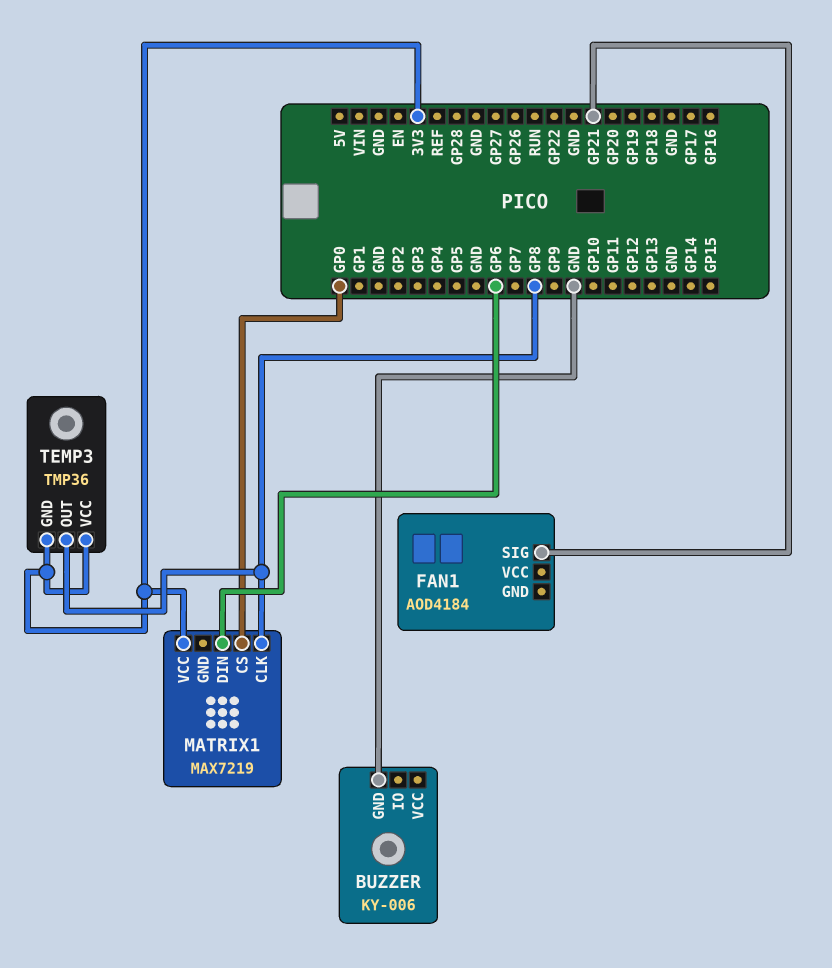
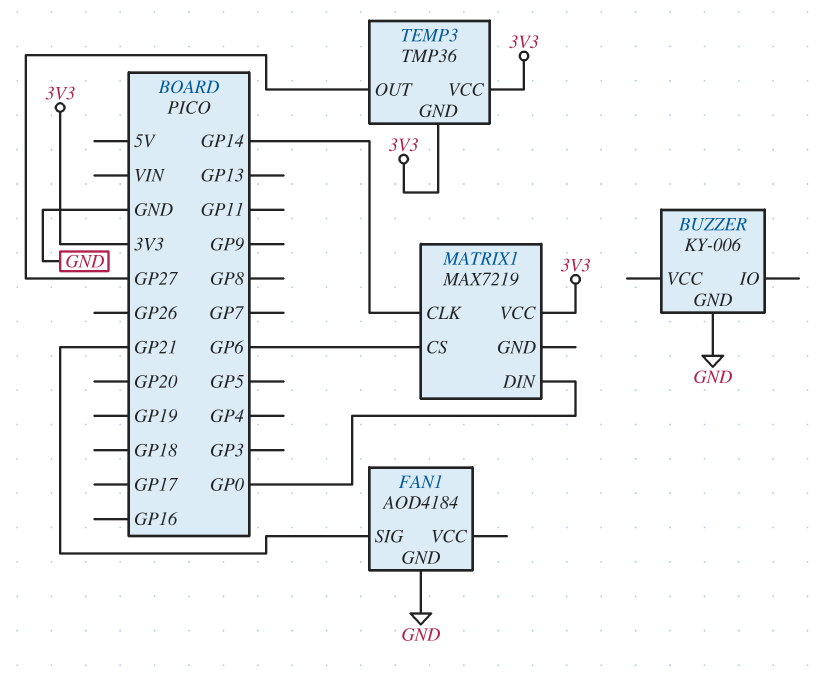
FAN1 pin GND: none -> GND
MATRIX1 pin CLK: GP8 -> GP14
MATRIX1 pin CS: GP0 -> GP6
MATRIX1 pin DIN: GP6 -> GP0
TEMP3 pin OUT: GP8 -> GP27

